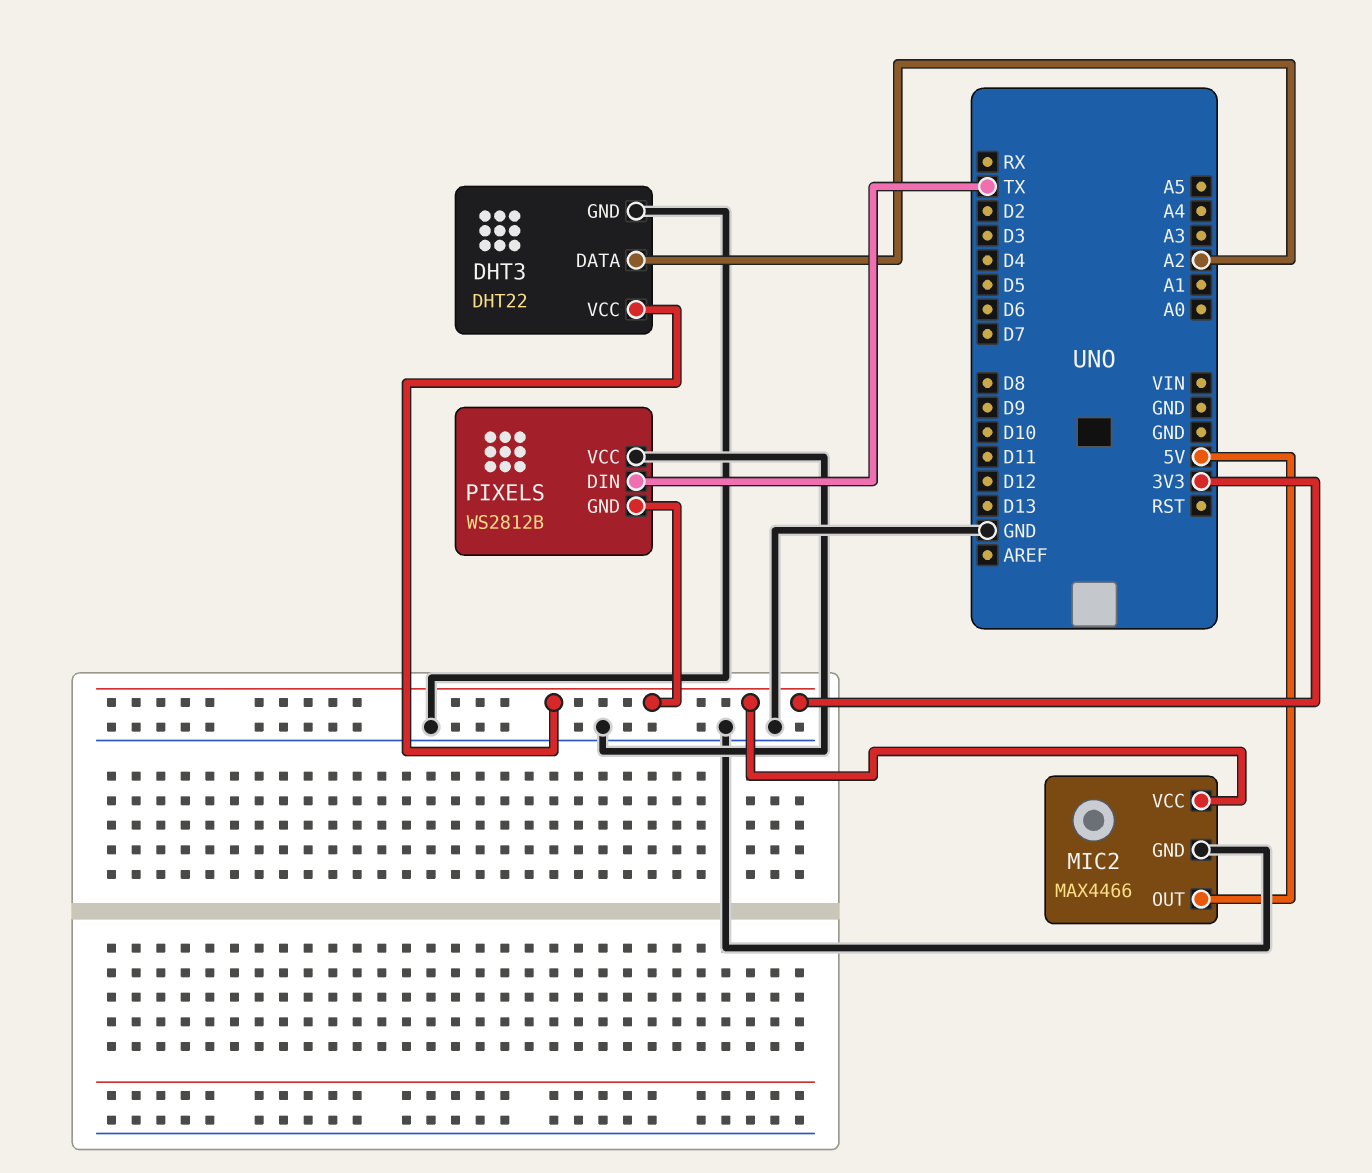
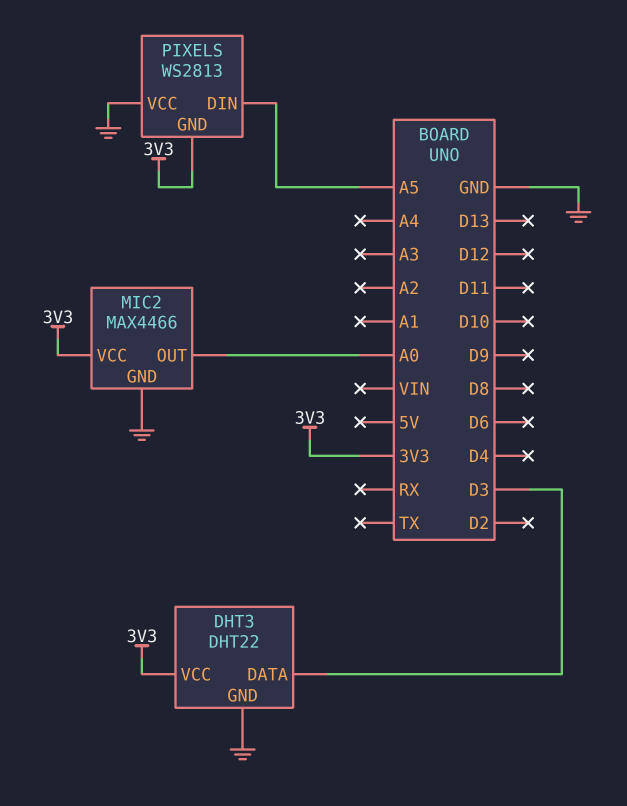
DHT3 pin DATA: A2 -> D3
MIC2 pin OUT: 5V -> A0
PIXELS: WS2812B -> WS2813
PIXELS pin DIN: TX -> A5

